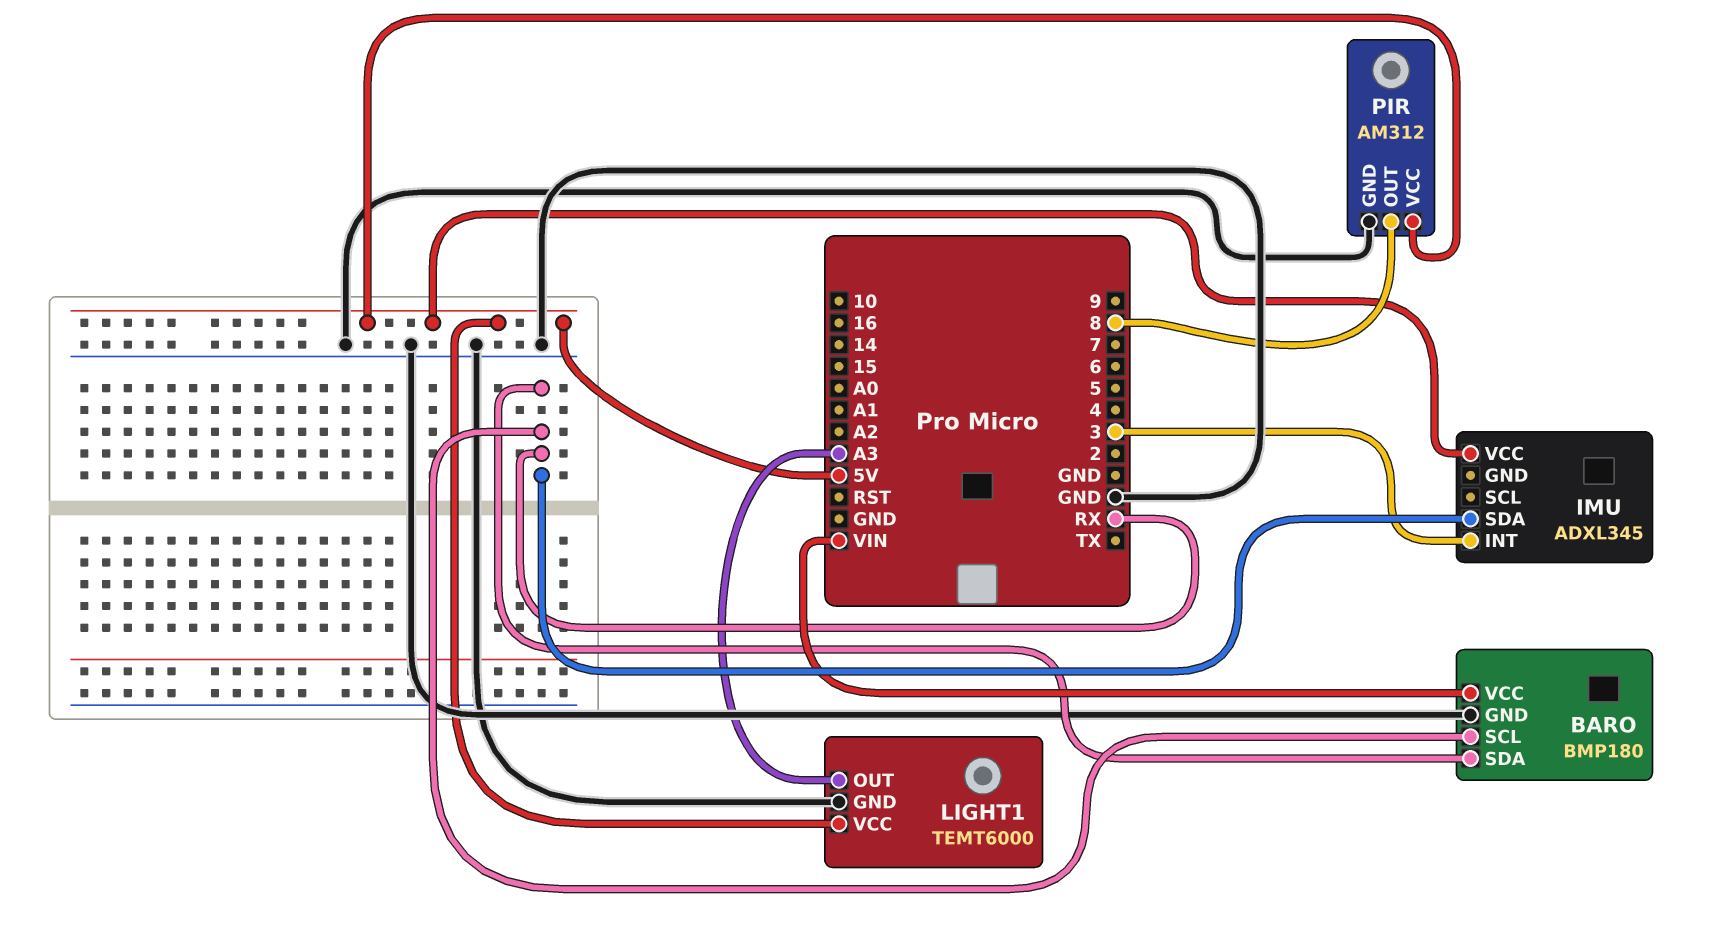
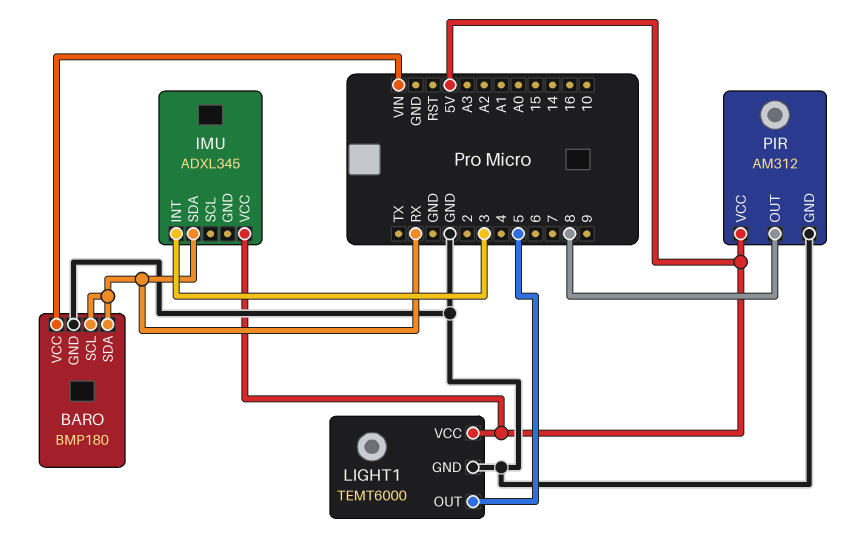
LIGHT1 pin OUT: A3 -> 5

